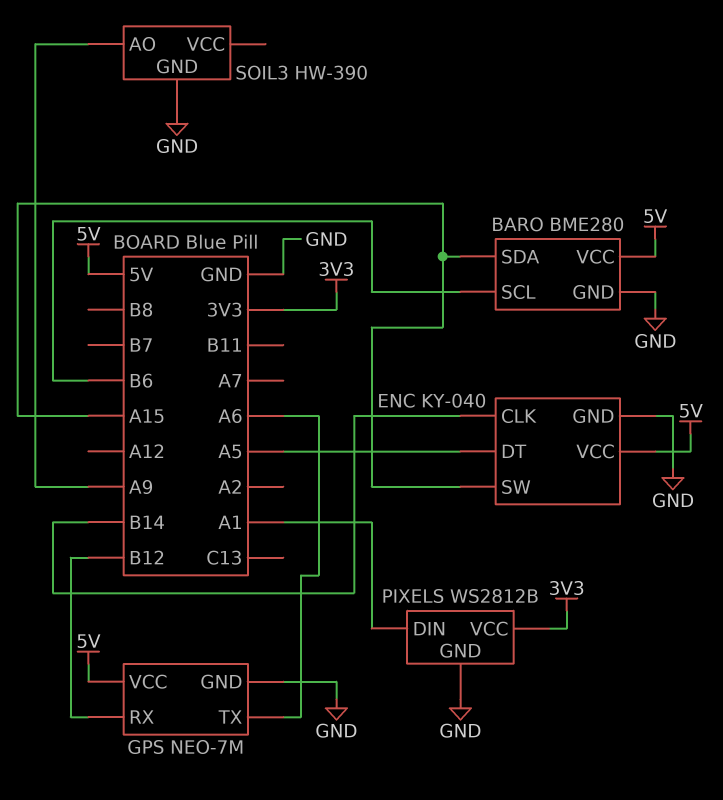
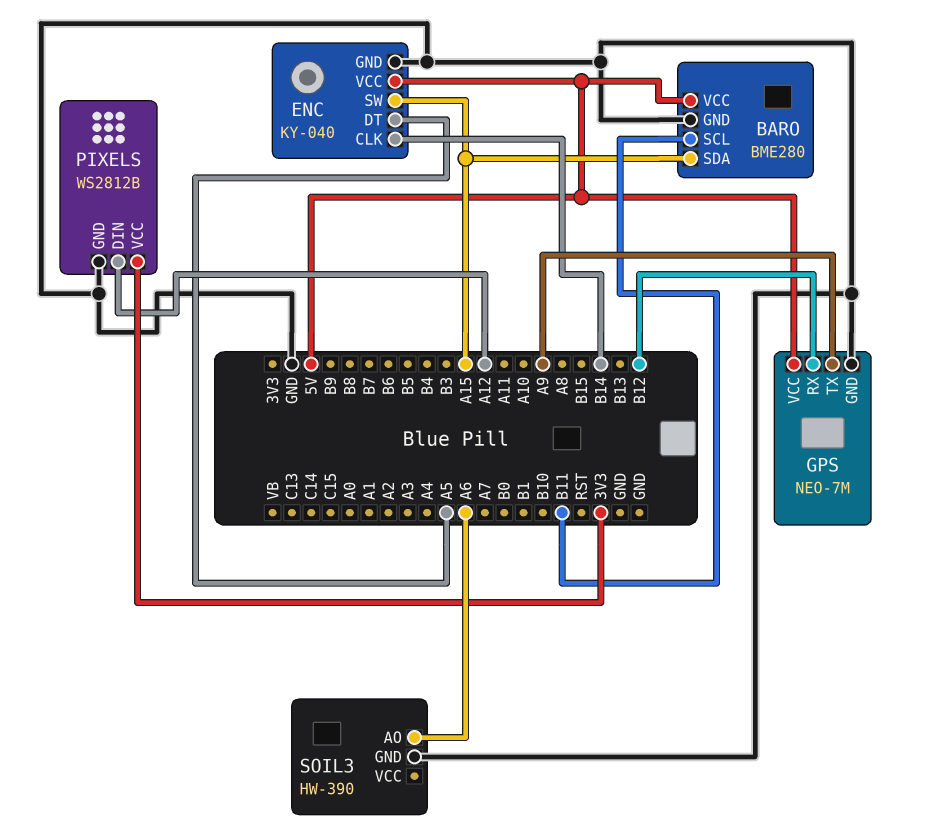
BARO pin SCL: B6 -> B11
GPS pin TX: A6 -> A9
PIXELS pin DIN: A1 -> A12
SOIL3 pin AO: A9 -> A6

